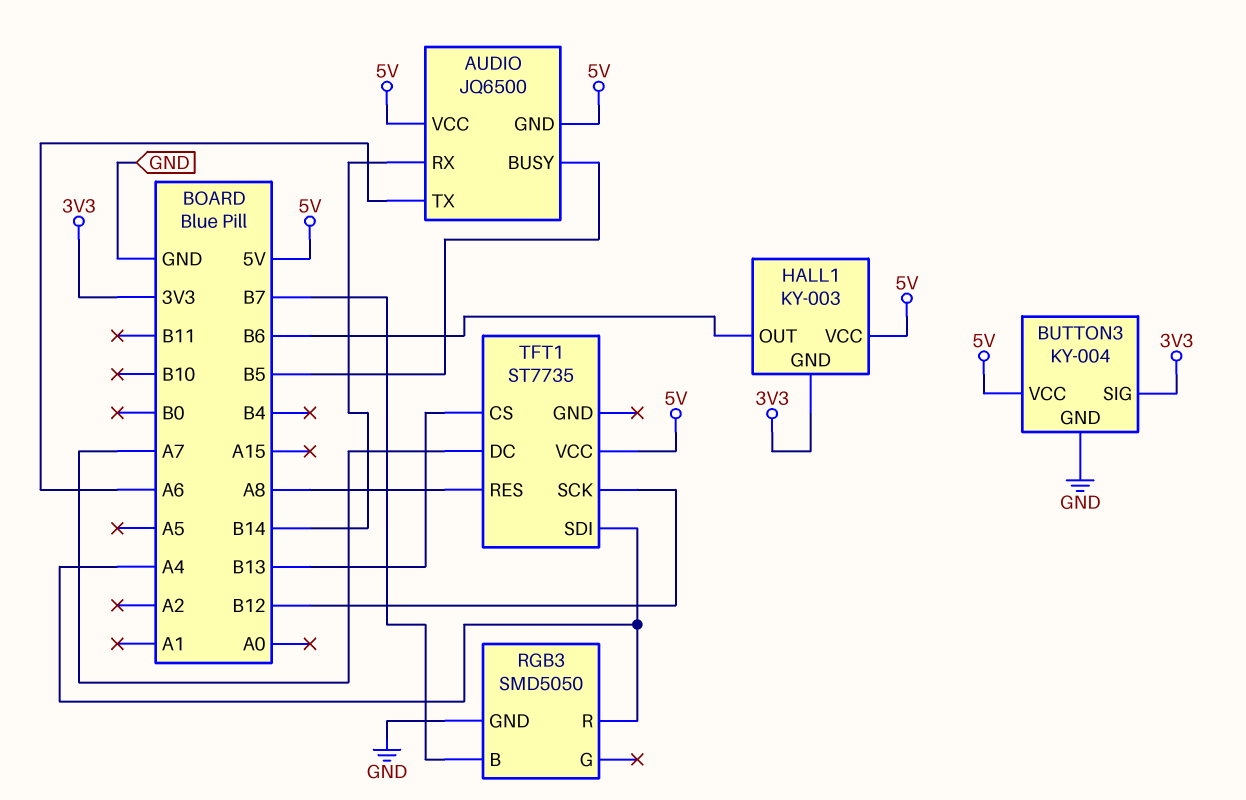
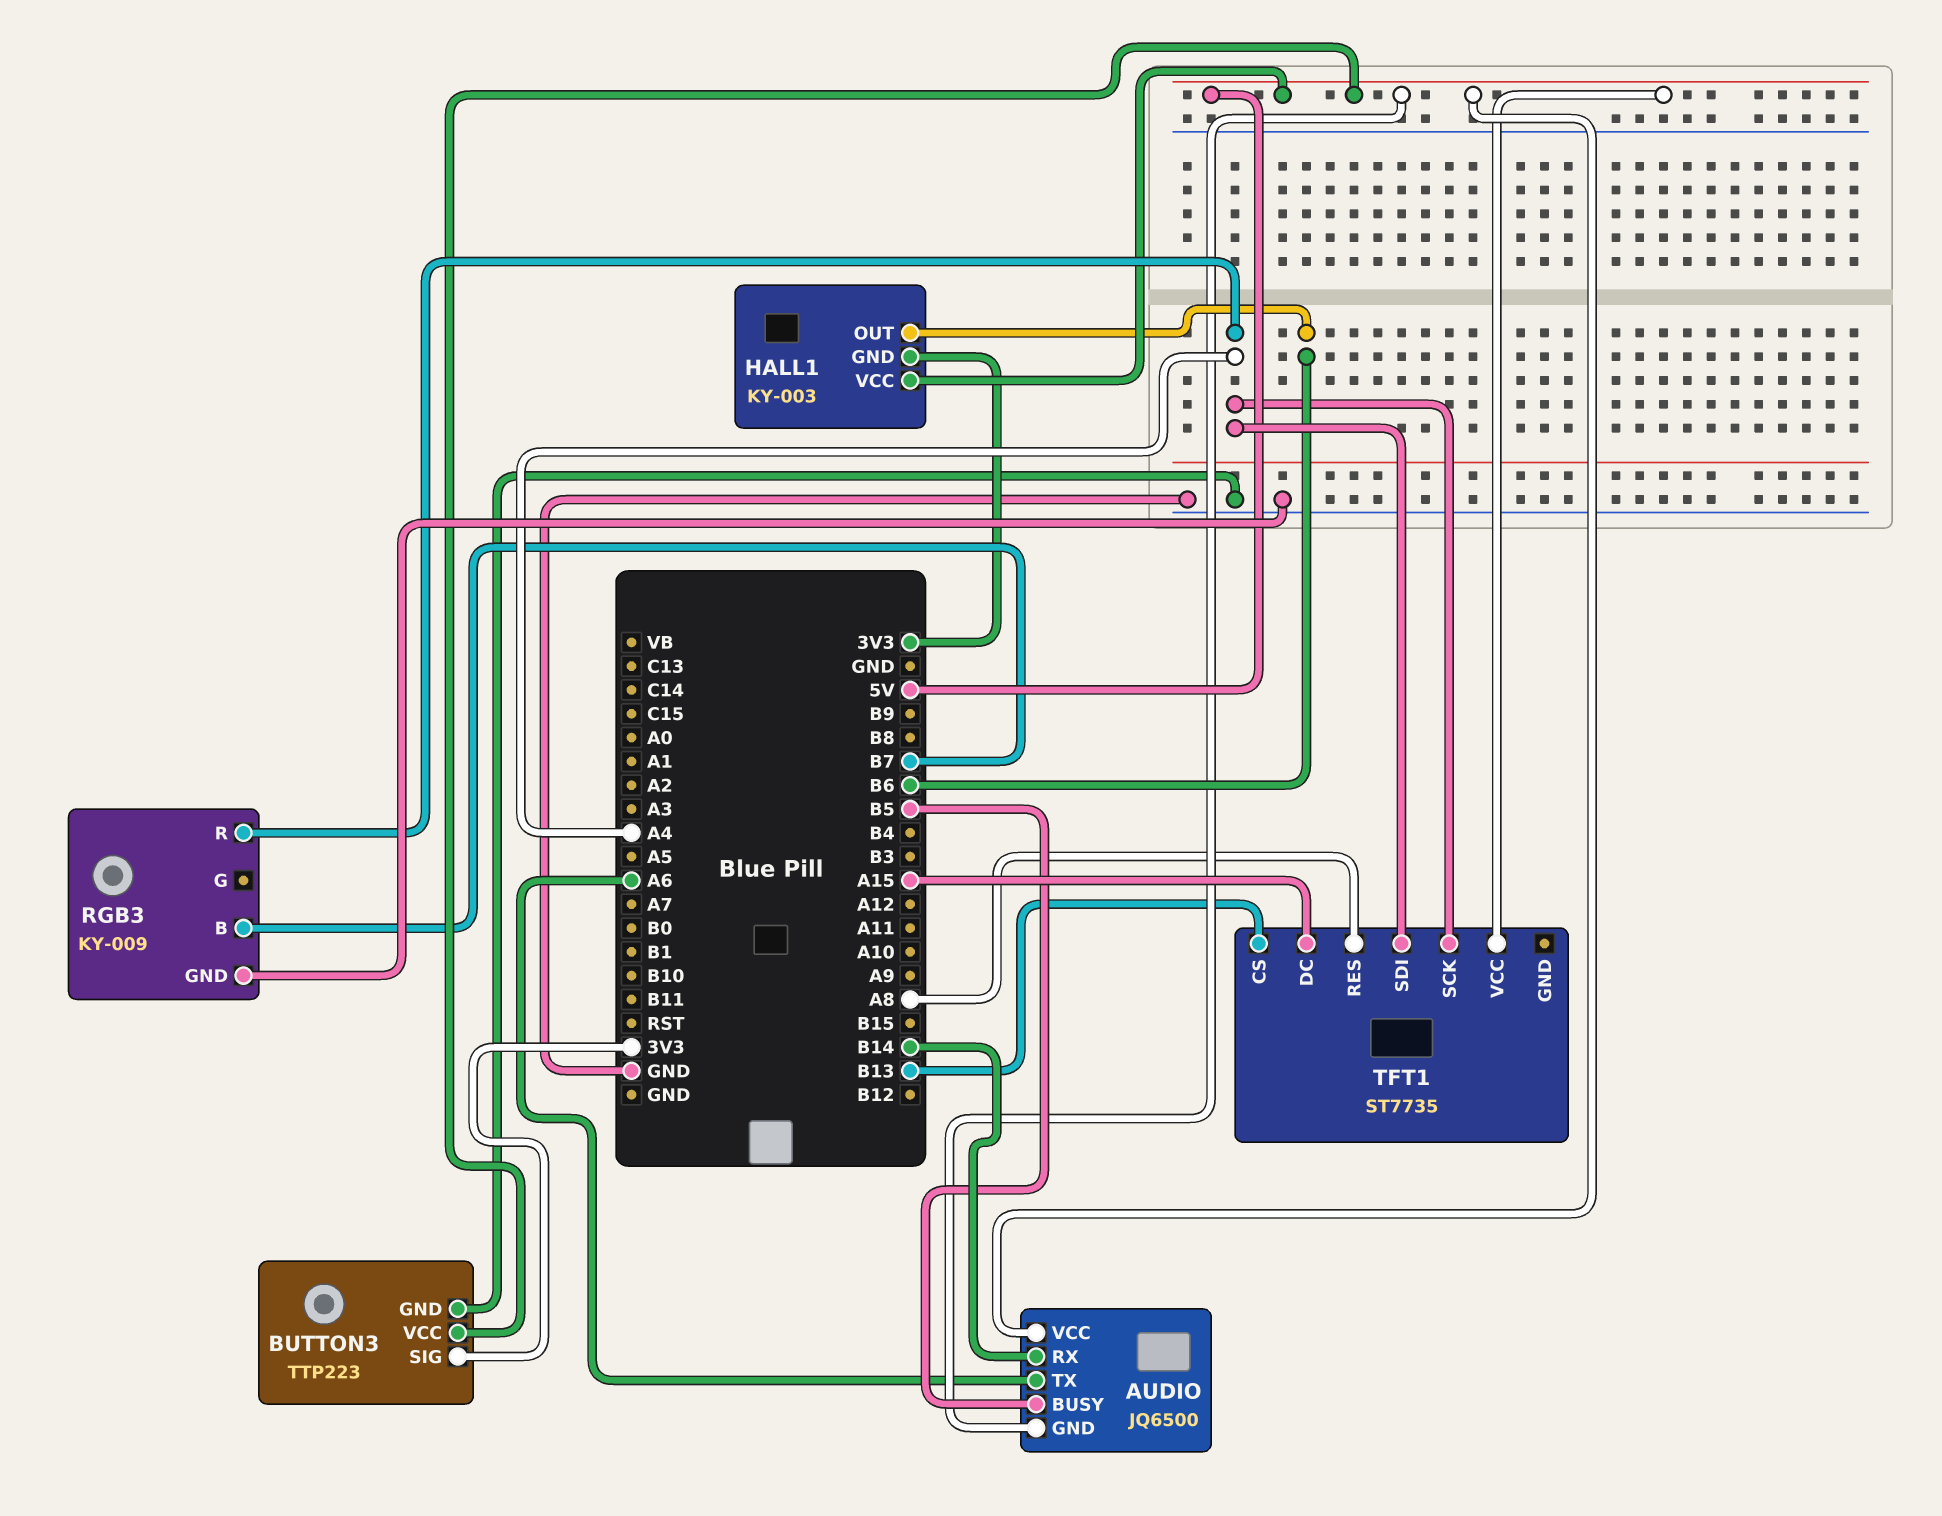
BUTTON3: KY-004 -> TTP223
RGB3: SMD5050 -> KY-009
TFT1 pin DC: A7 -> A15
TFT1 pin SCK: B12 -> A4

